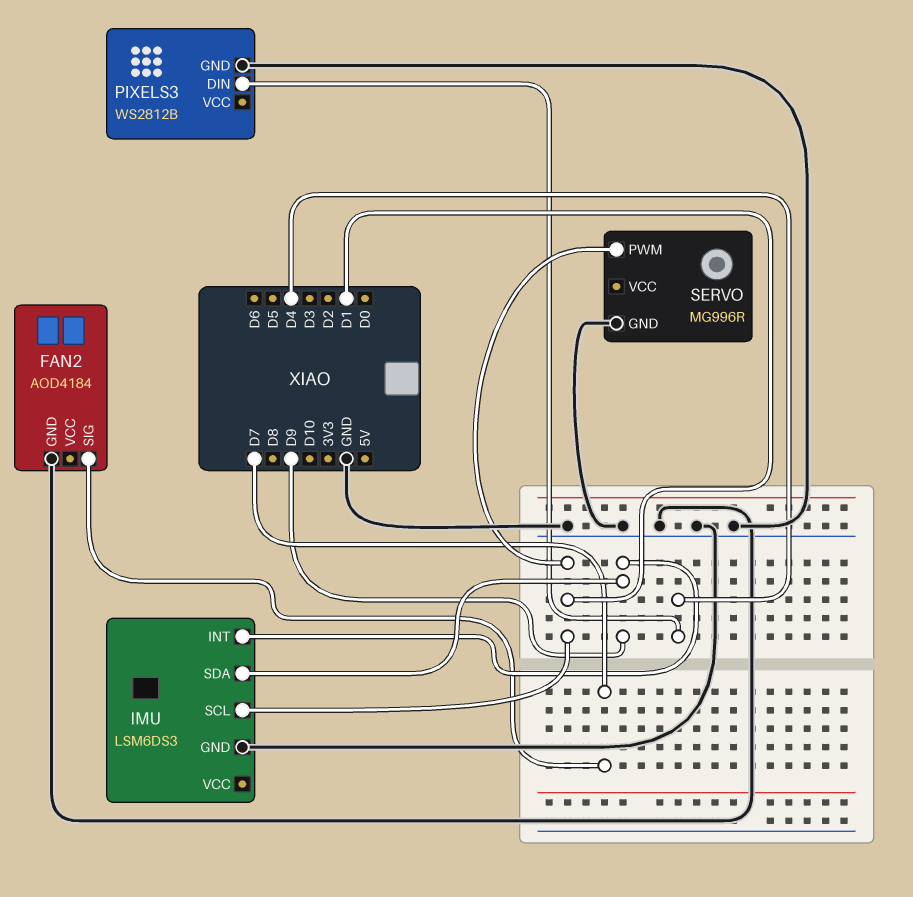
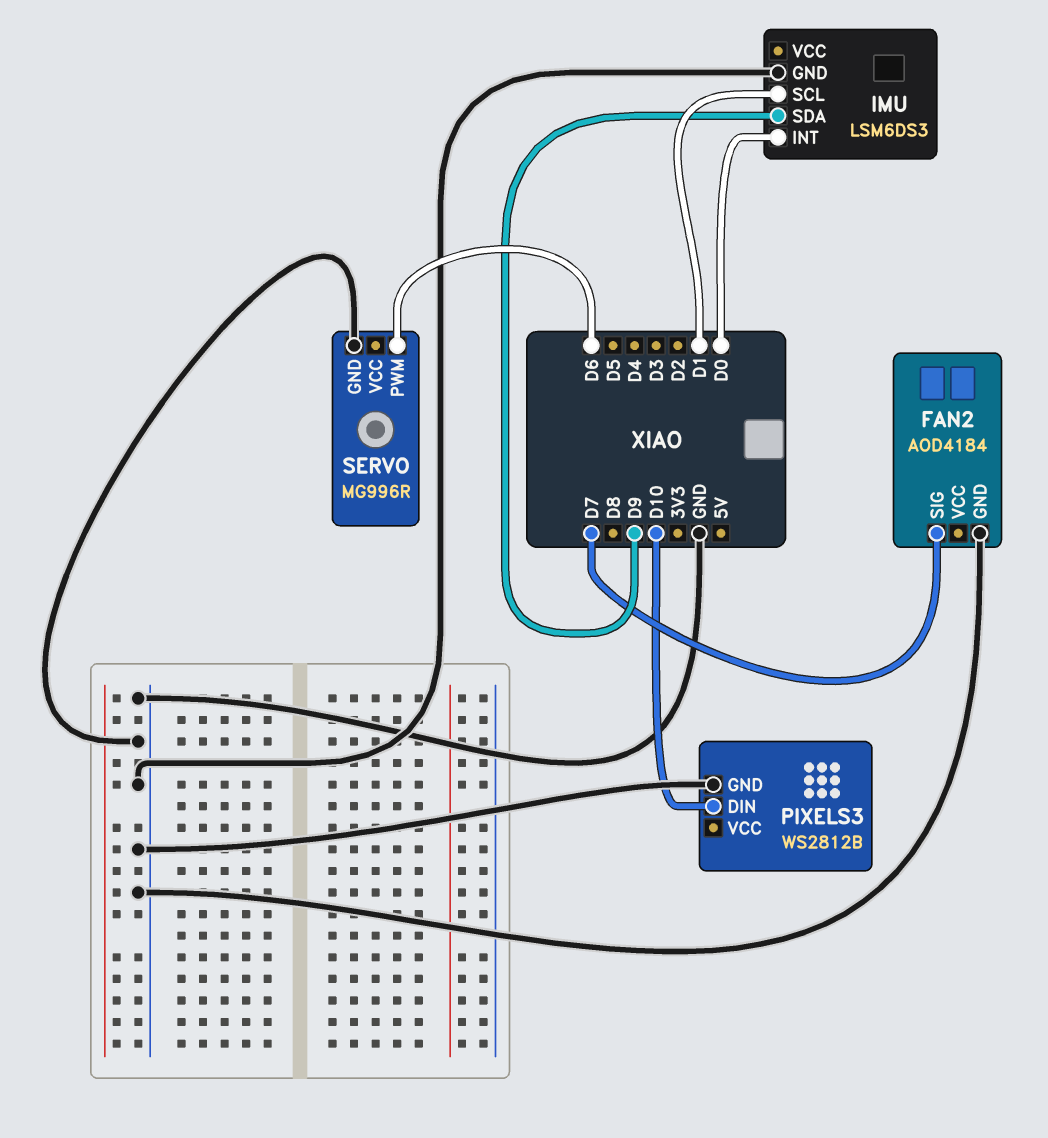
IMU pin INT: D9 -> D0
PIXELS3 pin DIN: D4 -> D10
SERVO pin PWM: D1 -> D6

